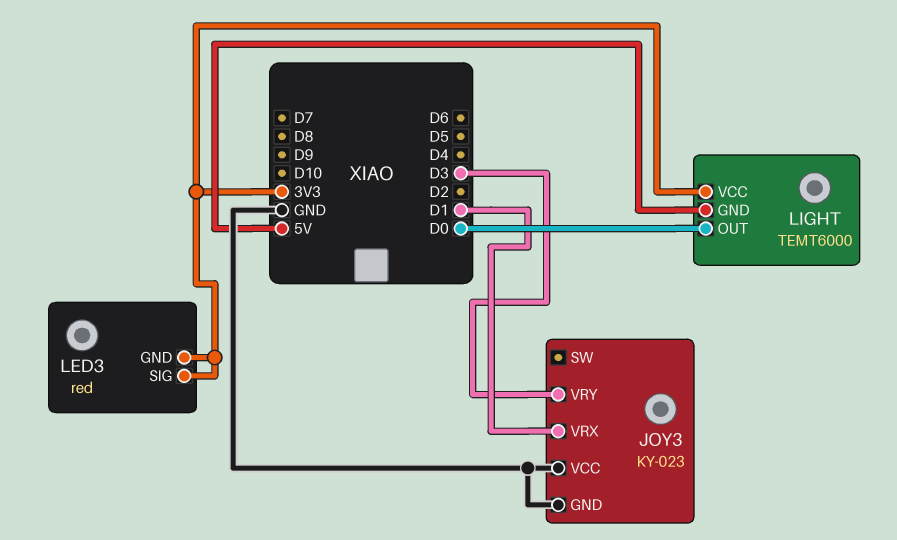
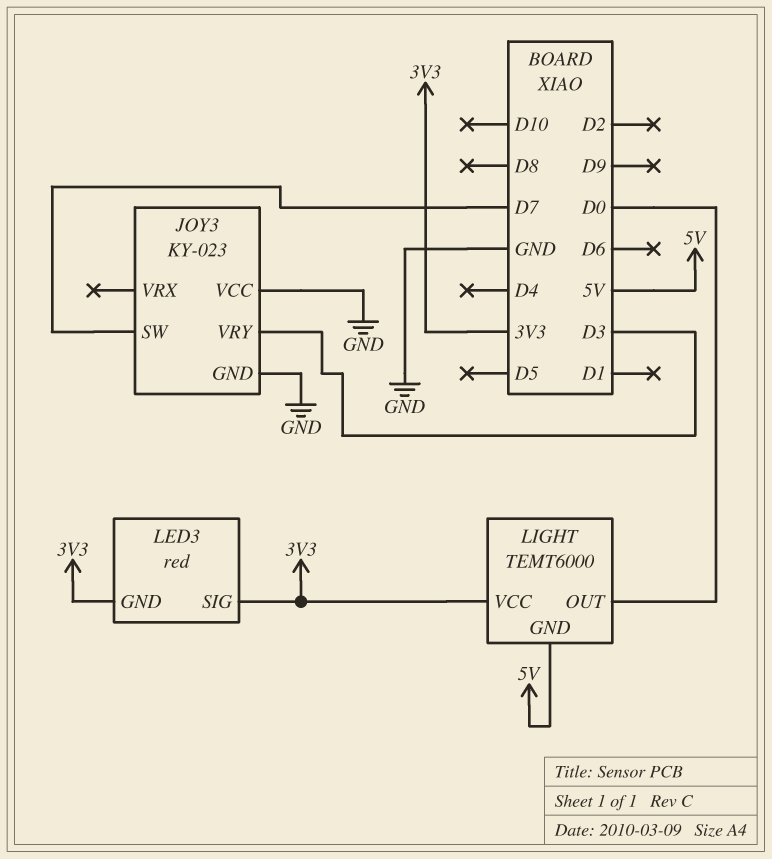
JOY3 pin SW: none -> D7
JOY3 pin VRX: D1 -> none

